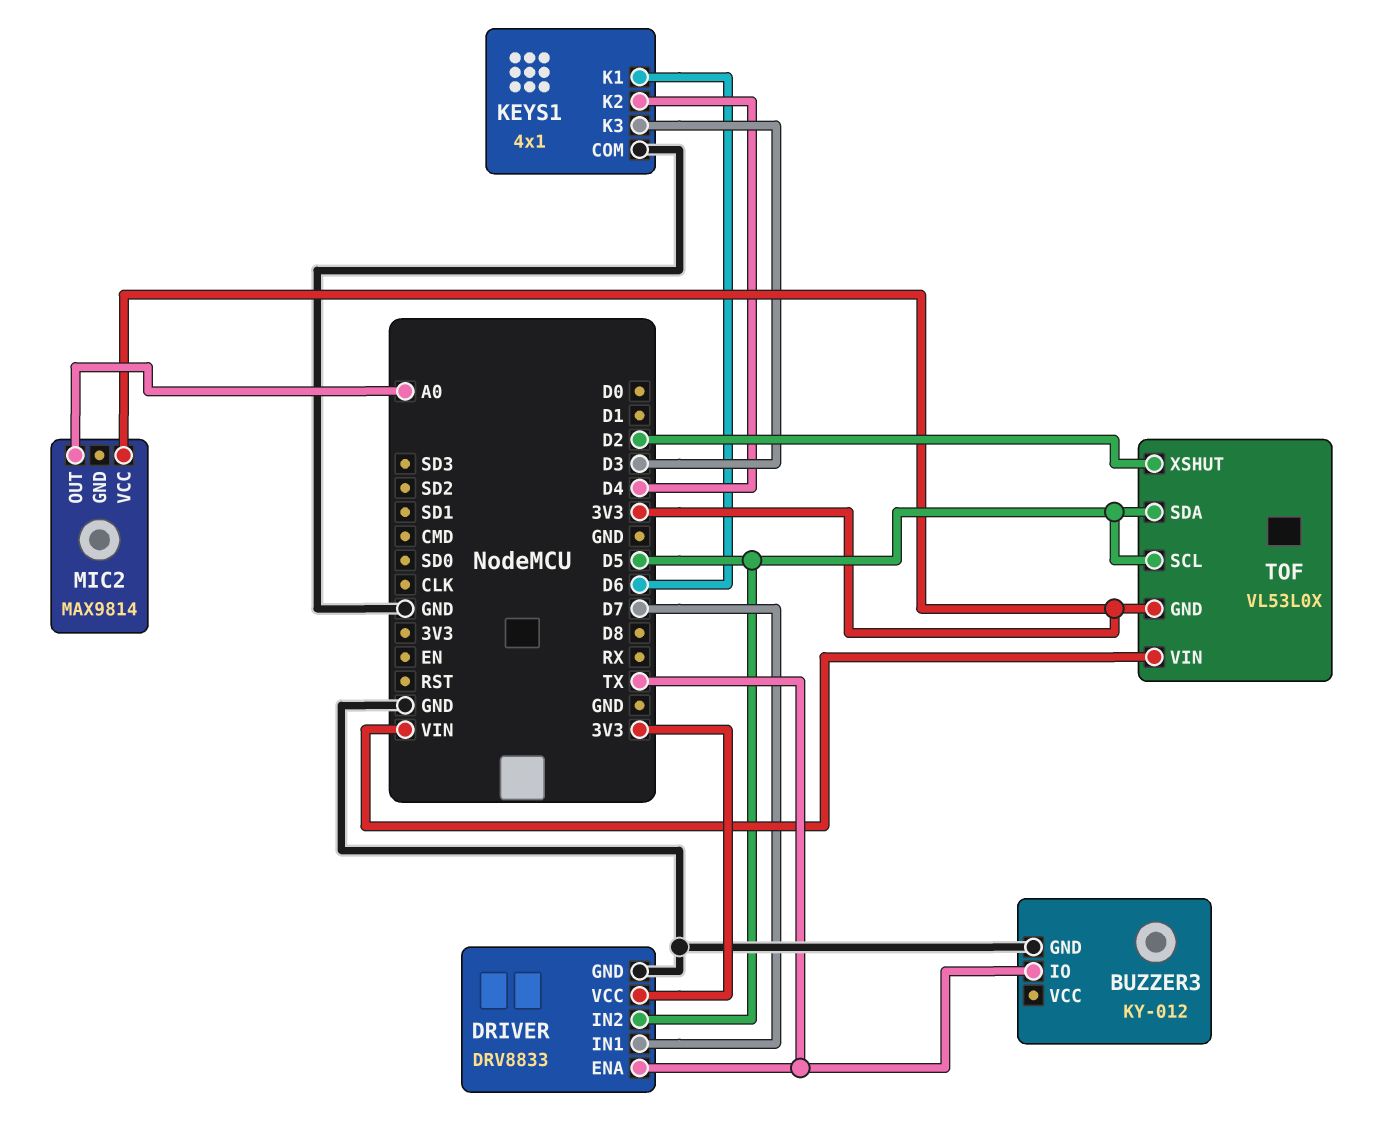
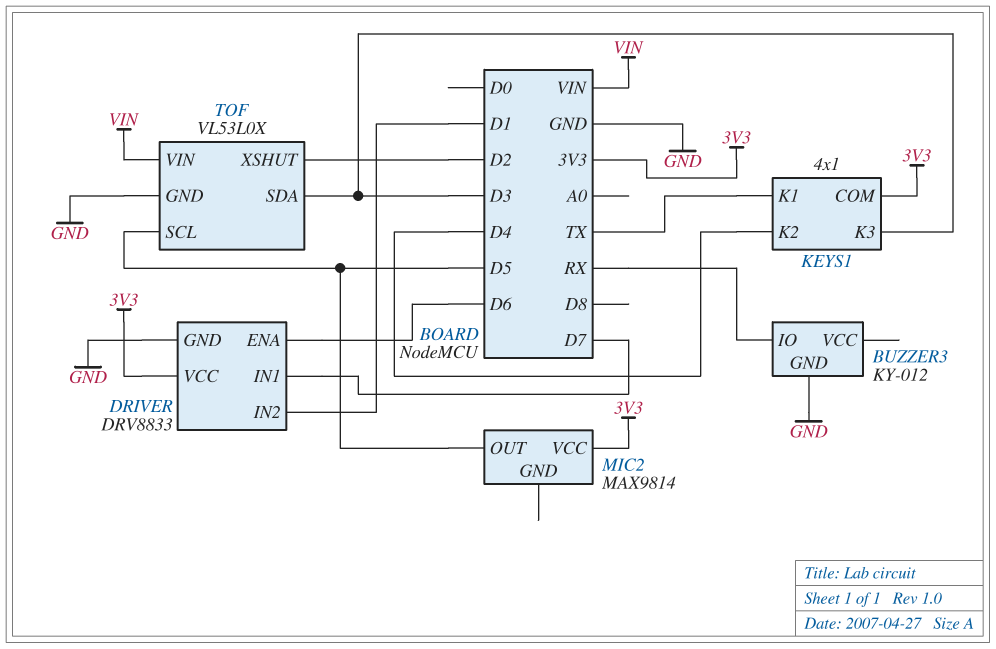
BUZZER3 pin IO: TX -> RX
DRIVER pin ENA: TX -> D6
DRIVER pin IN2: D5 -> D1
KEYS1 pin COM: GND -> 3V3
KEYS1 pin K1: D6 -> TX
MIC2 pin OUT: A0 -> D5
TOF pin GND: 3V3 -> GND
TOF pin SDA: D5 -> D3

